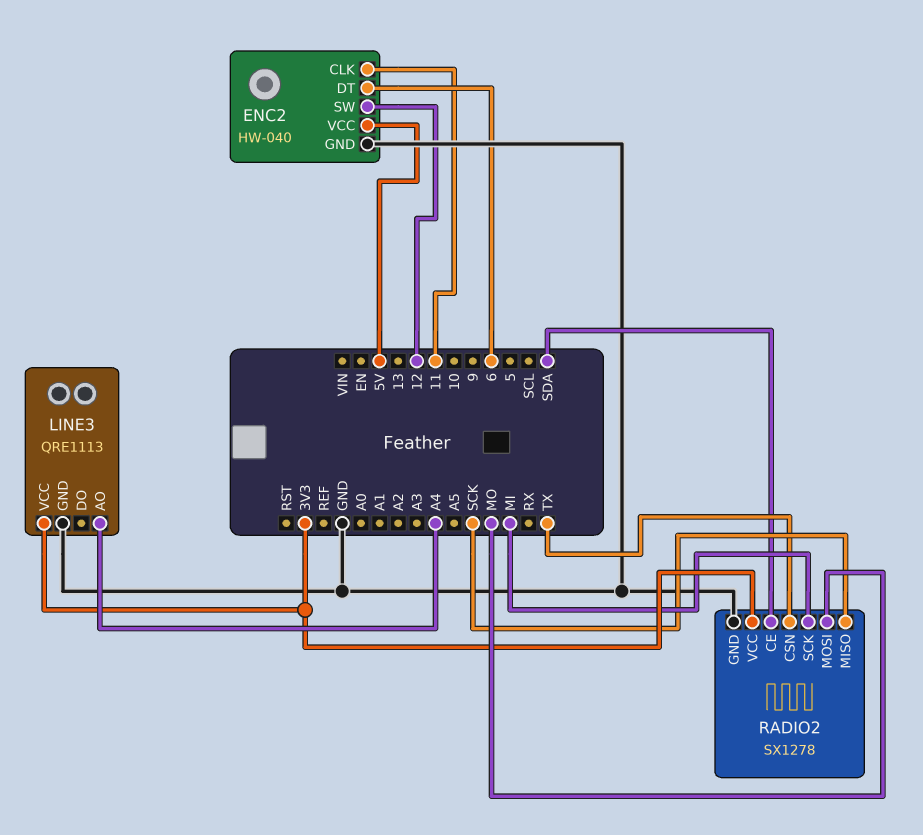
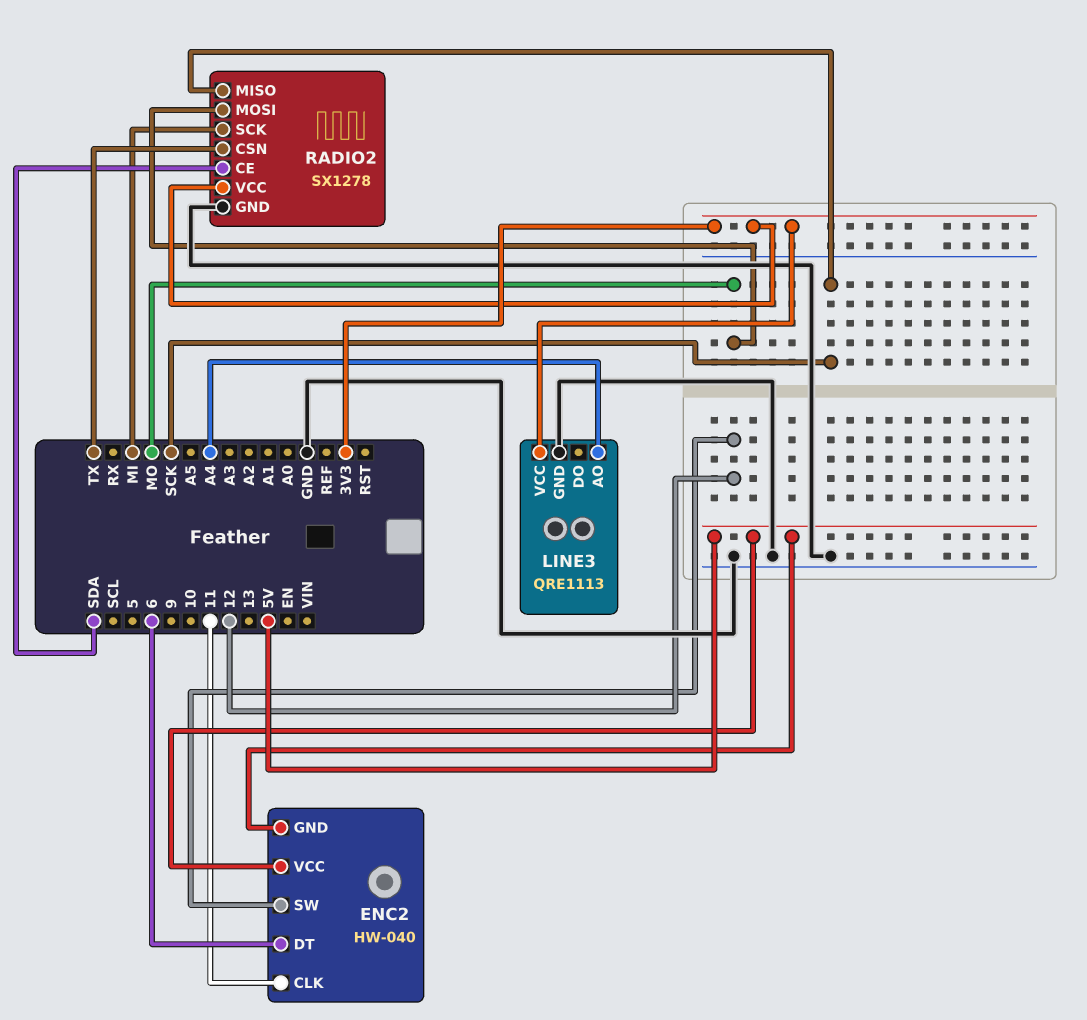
ENC2 pin GND: GND -> 5V

